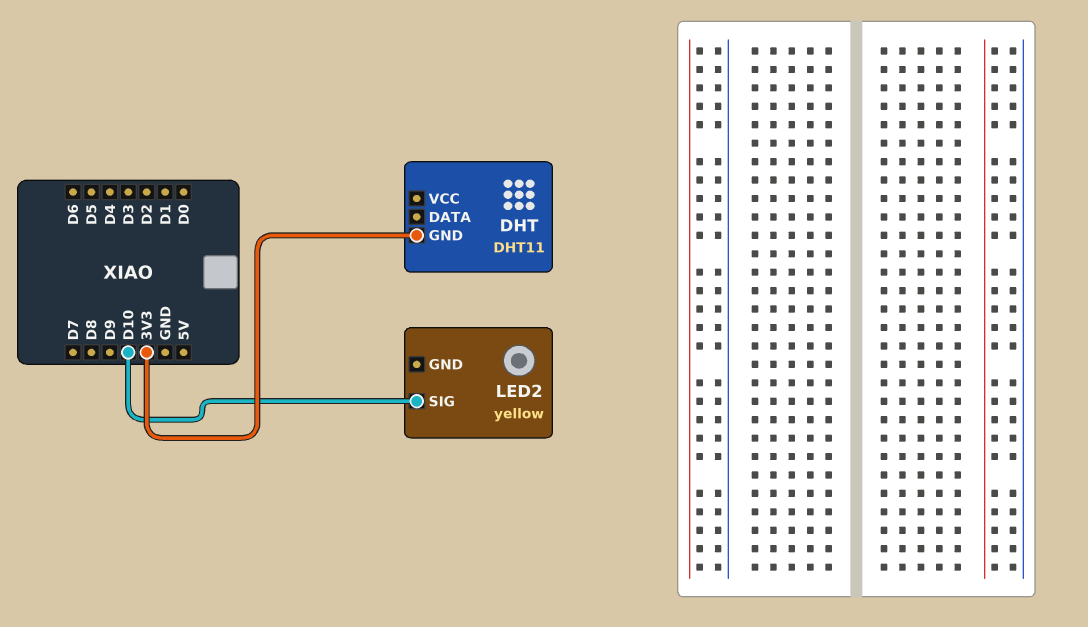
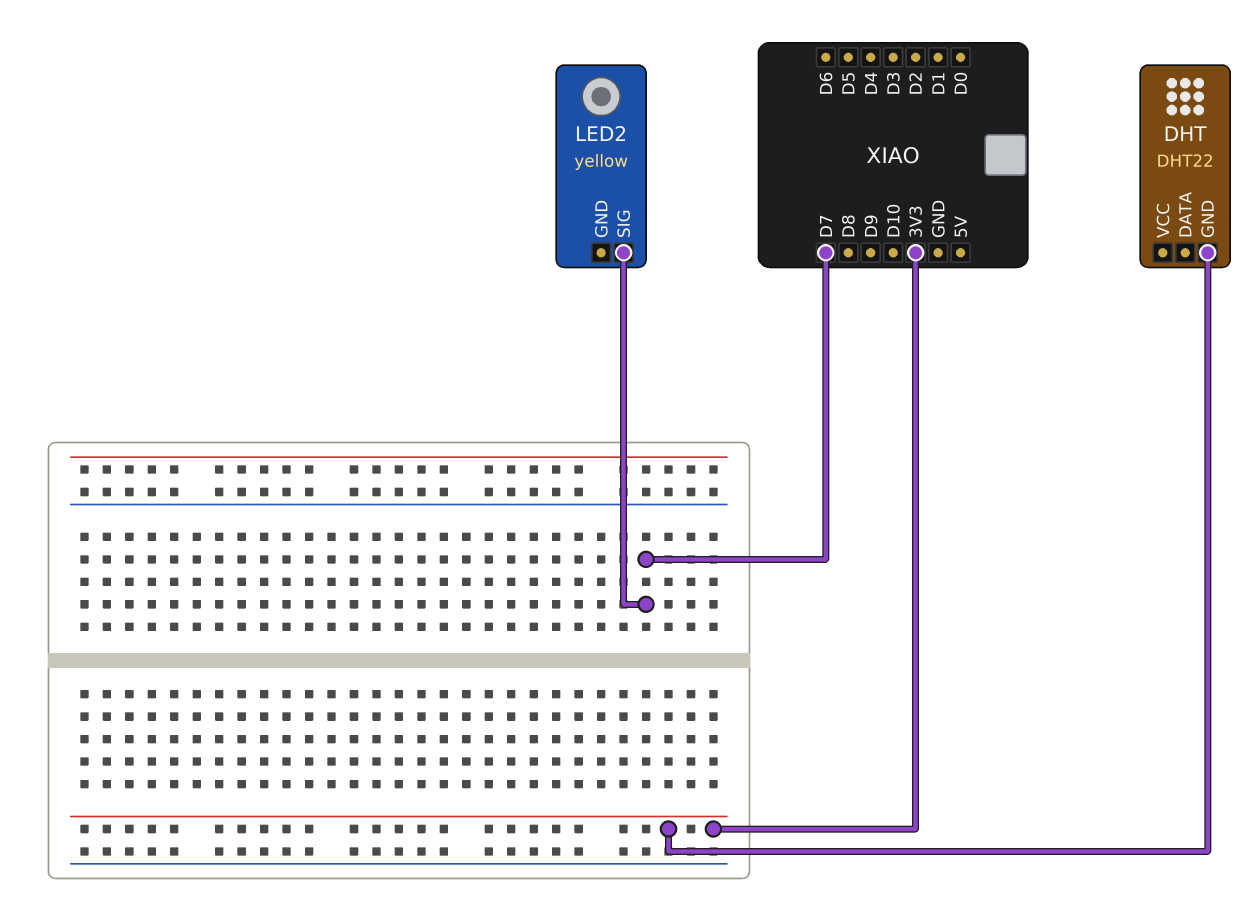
DHT: DHT11 -> DHT22
LED2 pin SIG: D10 -> D7

